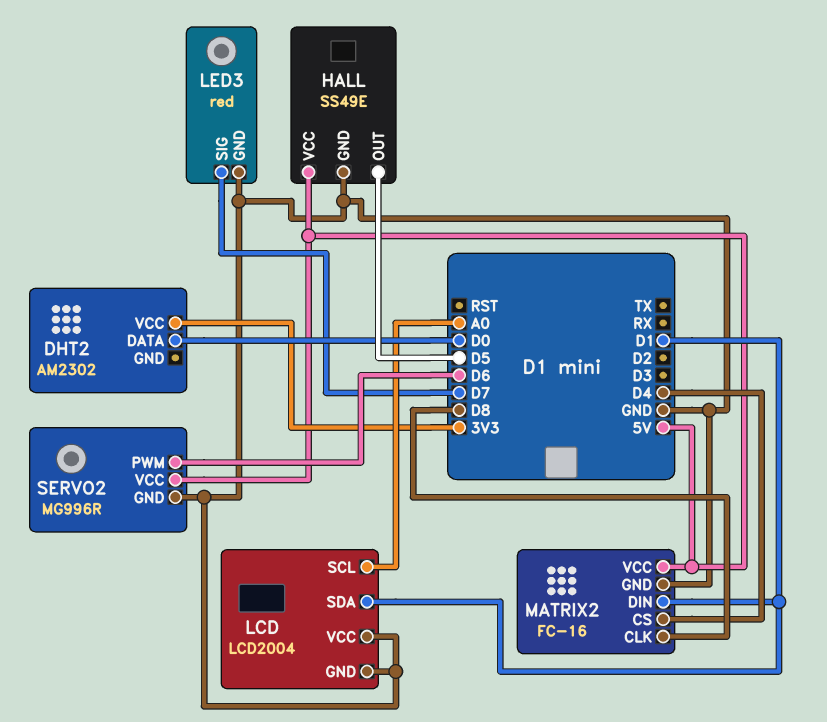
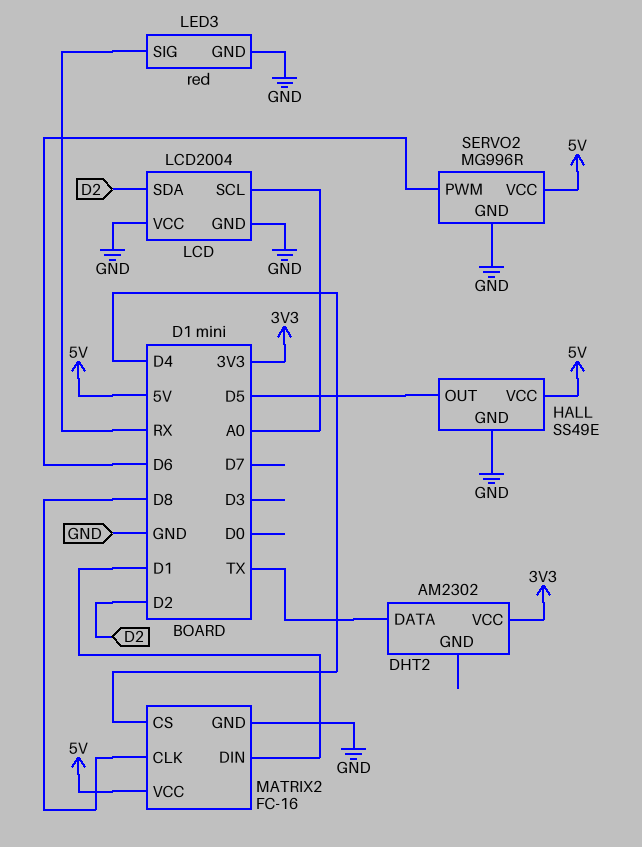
DHT2 pin DATA: D0 -> TX
LCD pin SDA: D1 -> D2
LED3 pin SIG: D7 -> RX

